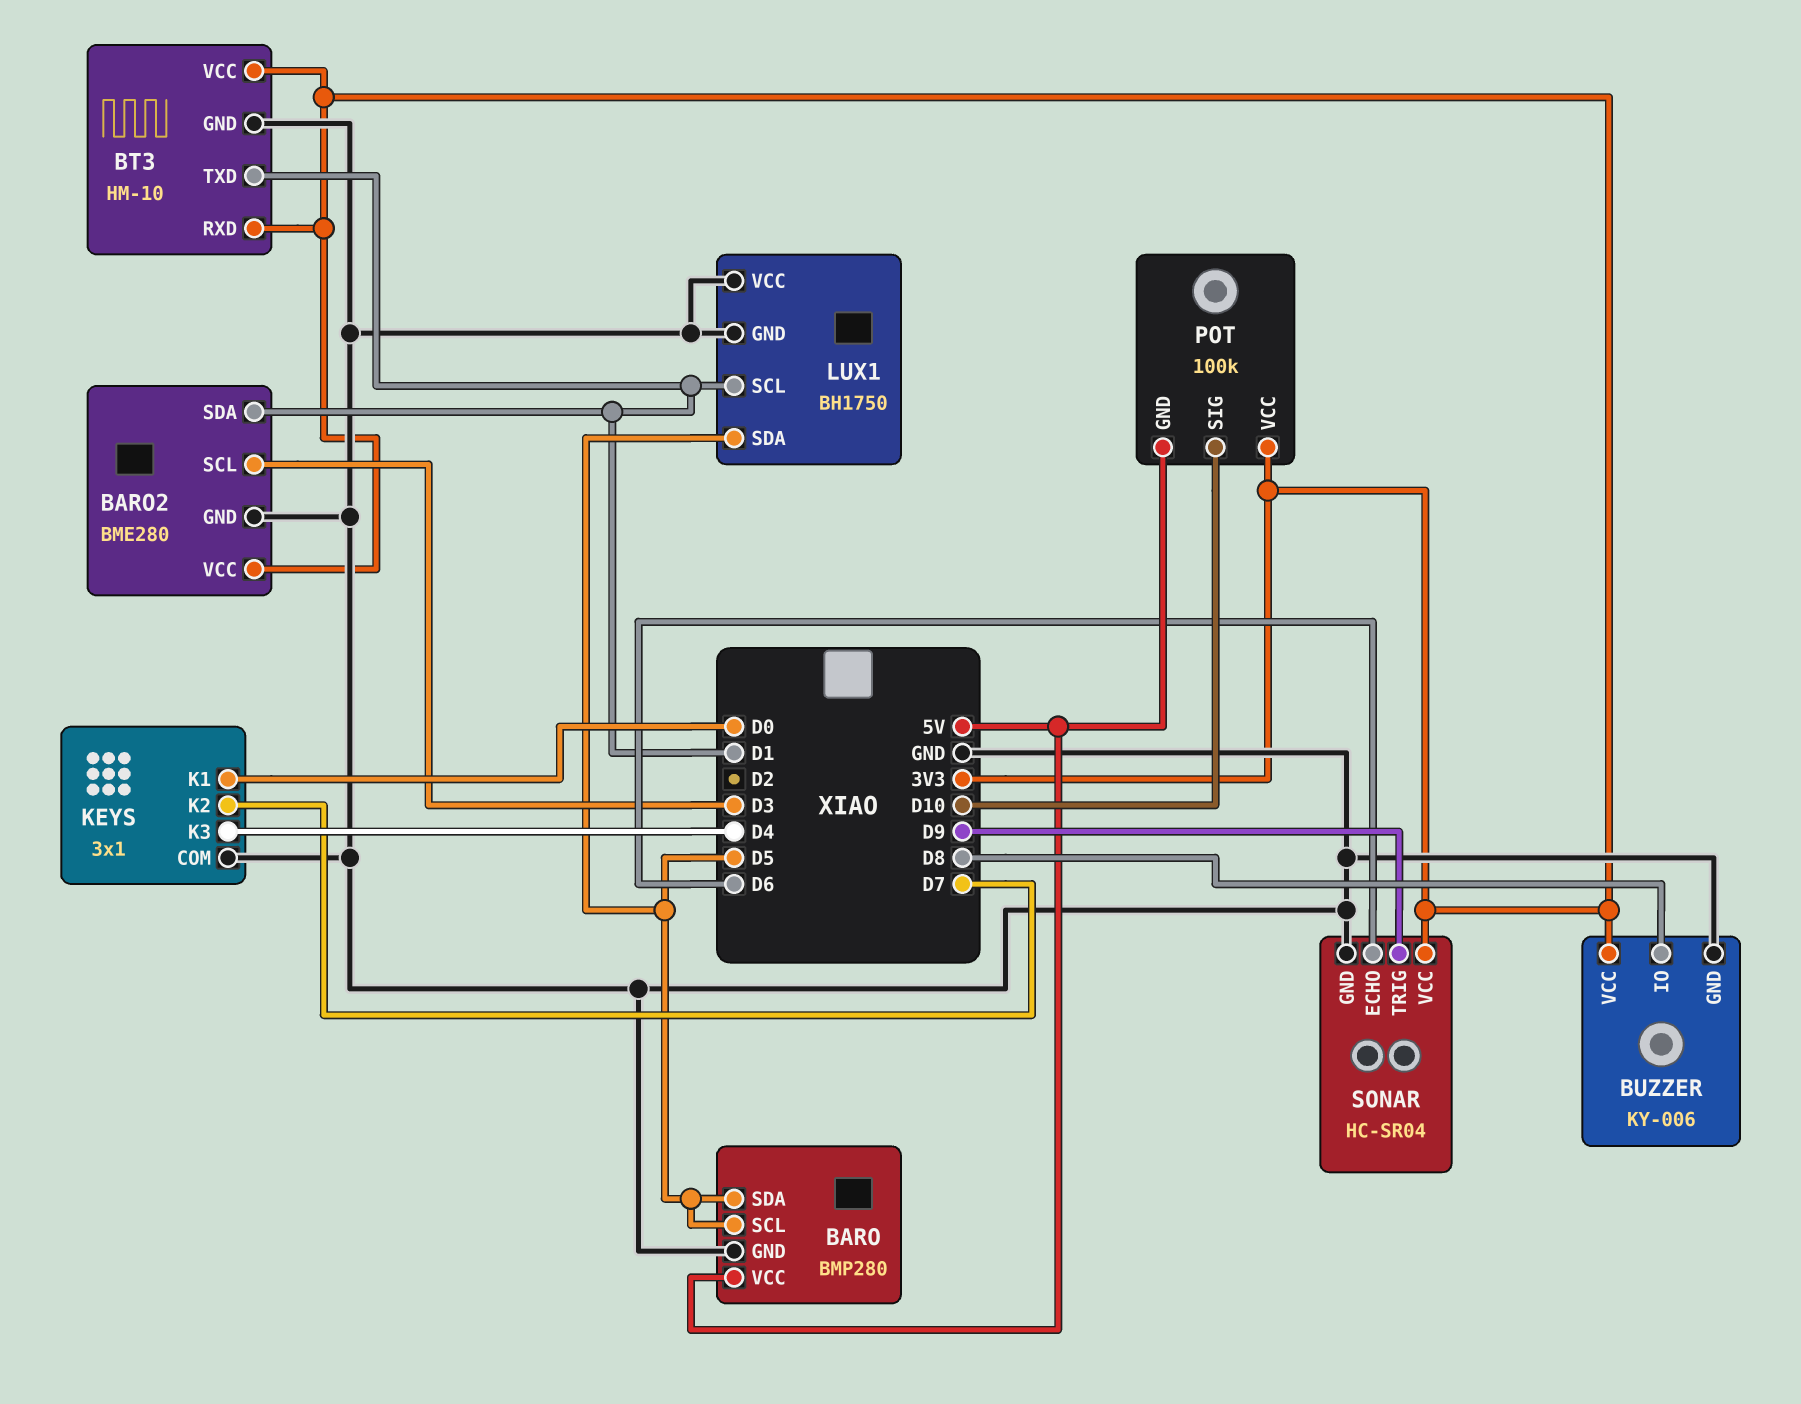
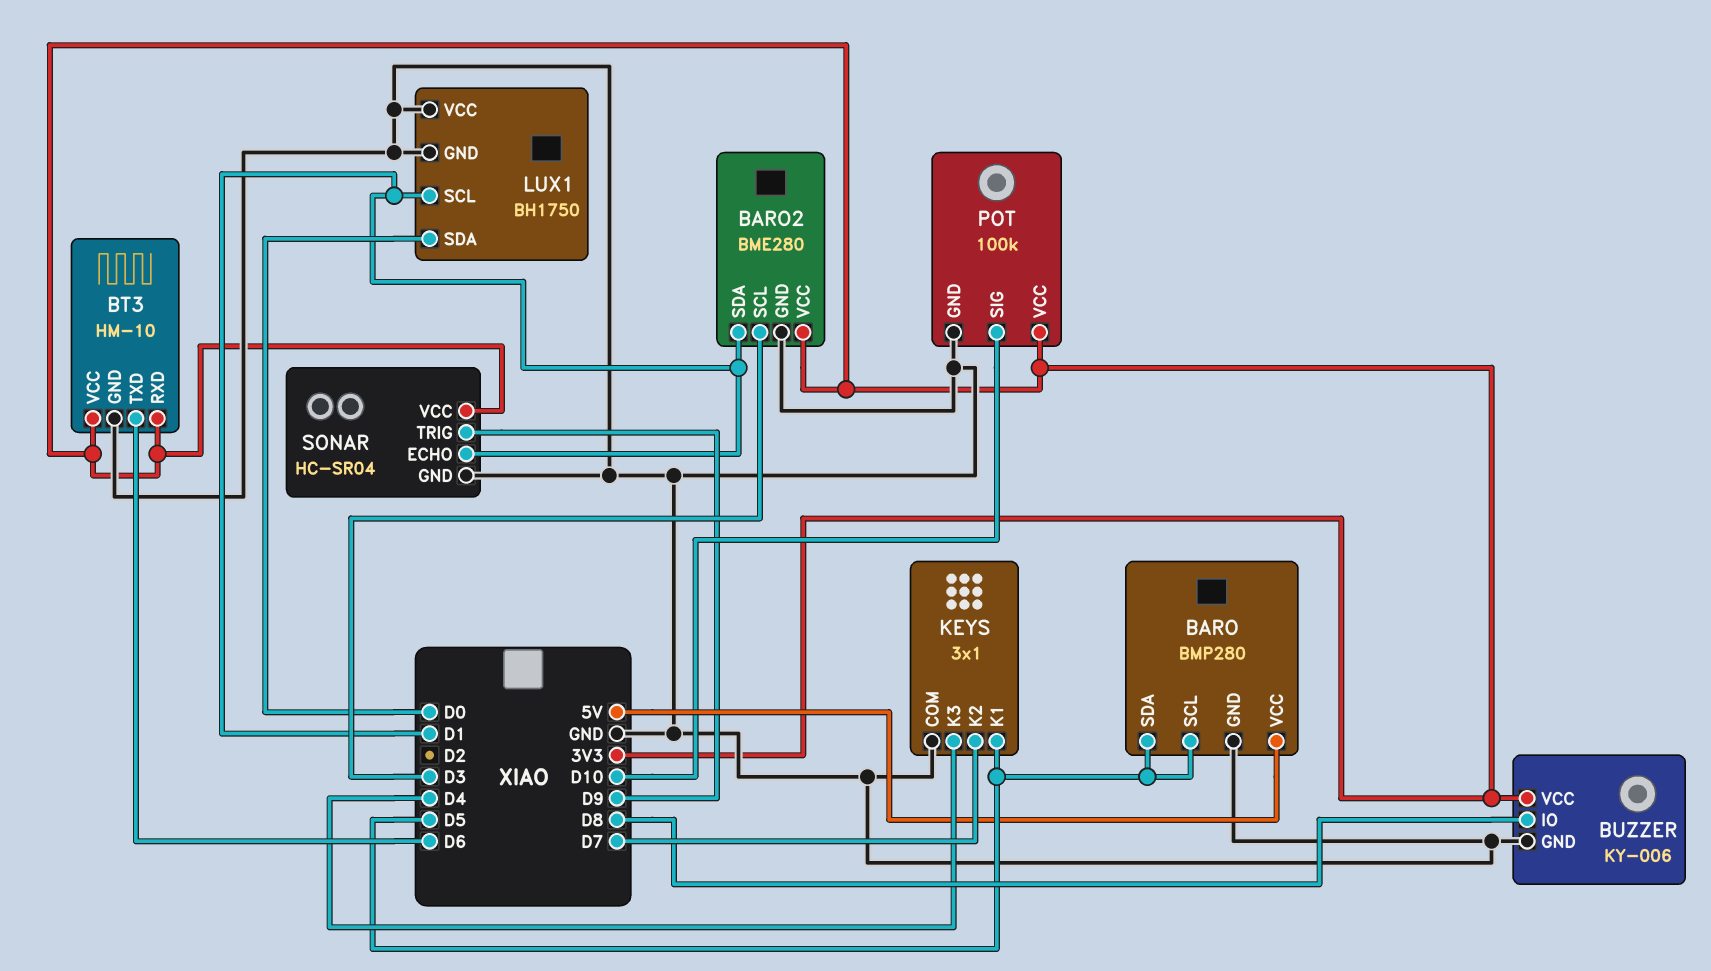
BT3 pin TXD: D1 -> D6
KEYS pin K1: D0 -> D5
LUX1 pin SDA: D5 -> D0
POT pin GND: 5V -> GND
SONAR pin ECHO: D6 -> D1

